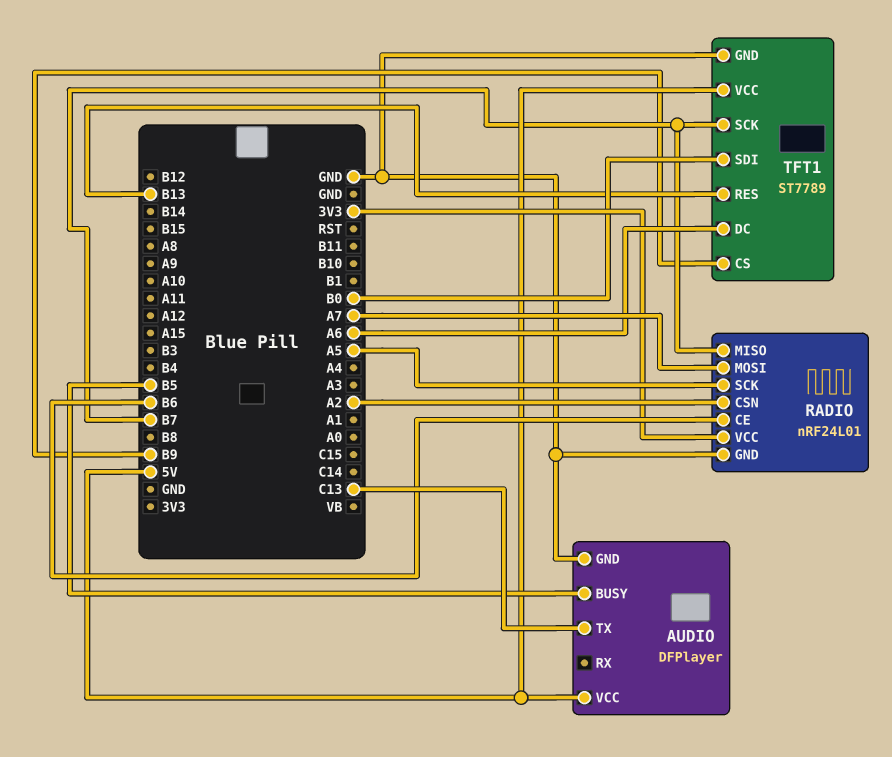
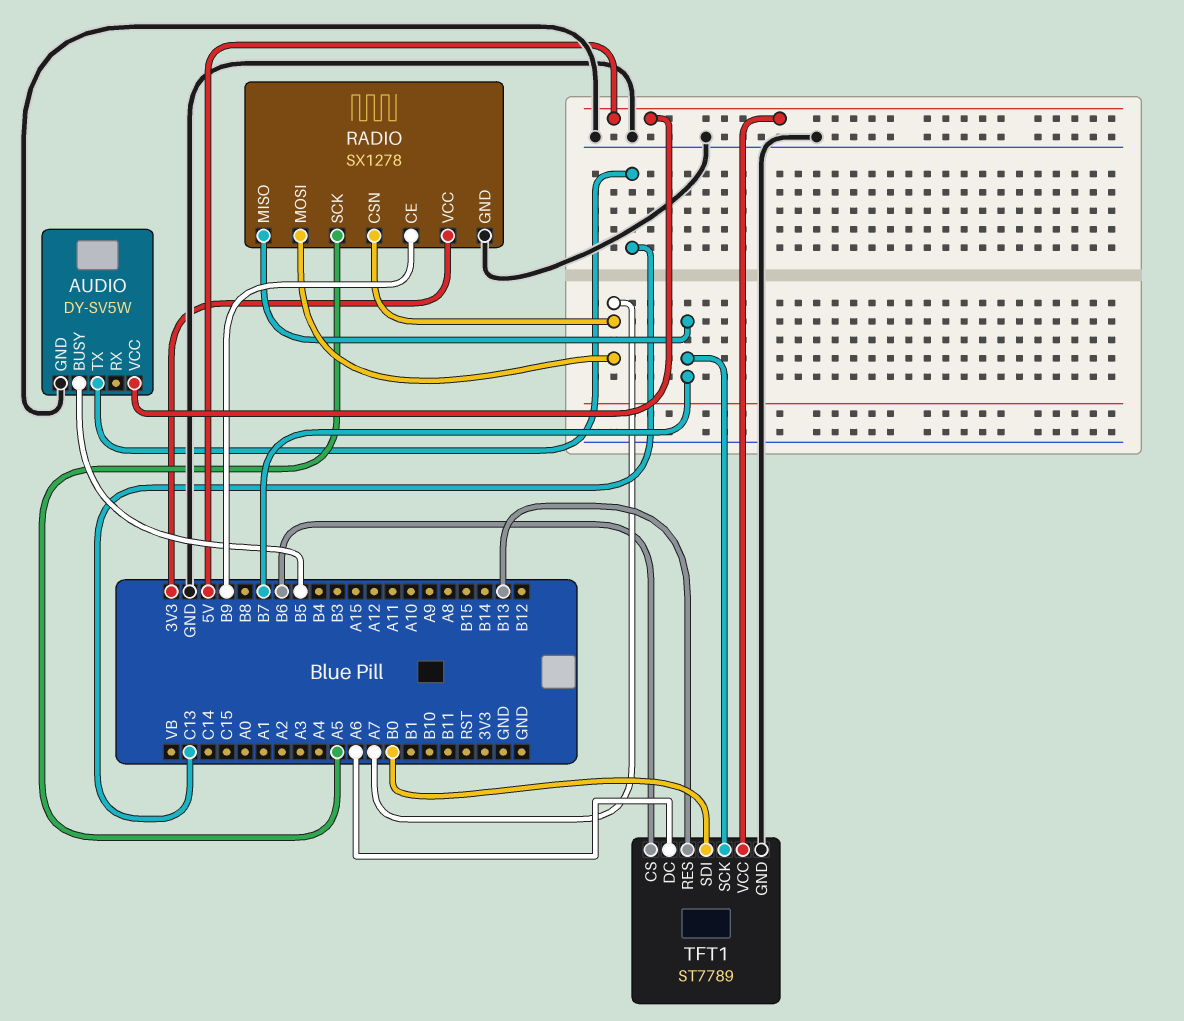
AUDIO: DFPlayer -> DY-SV5W
RADIO: nRF24L01 -> SX1278
RADIO pin CE: B6 -> B9
RADIO pin CSN: A2 -> A7
TFT1 pin CS: B9 -> B6

